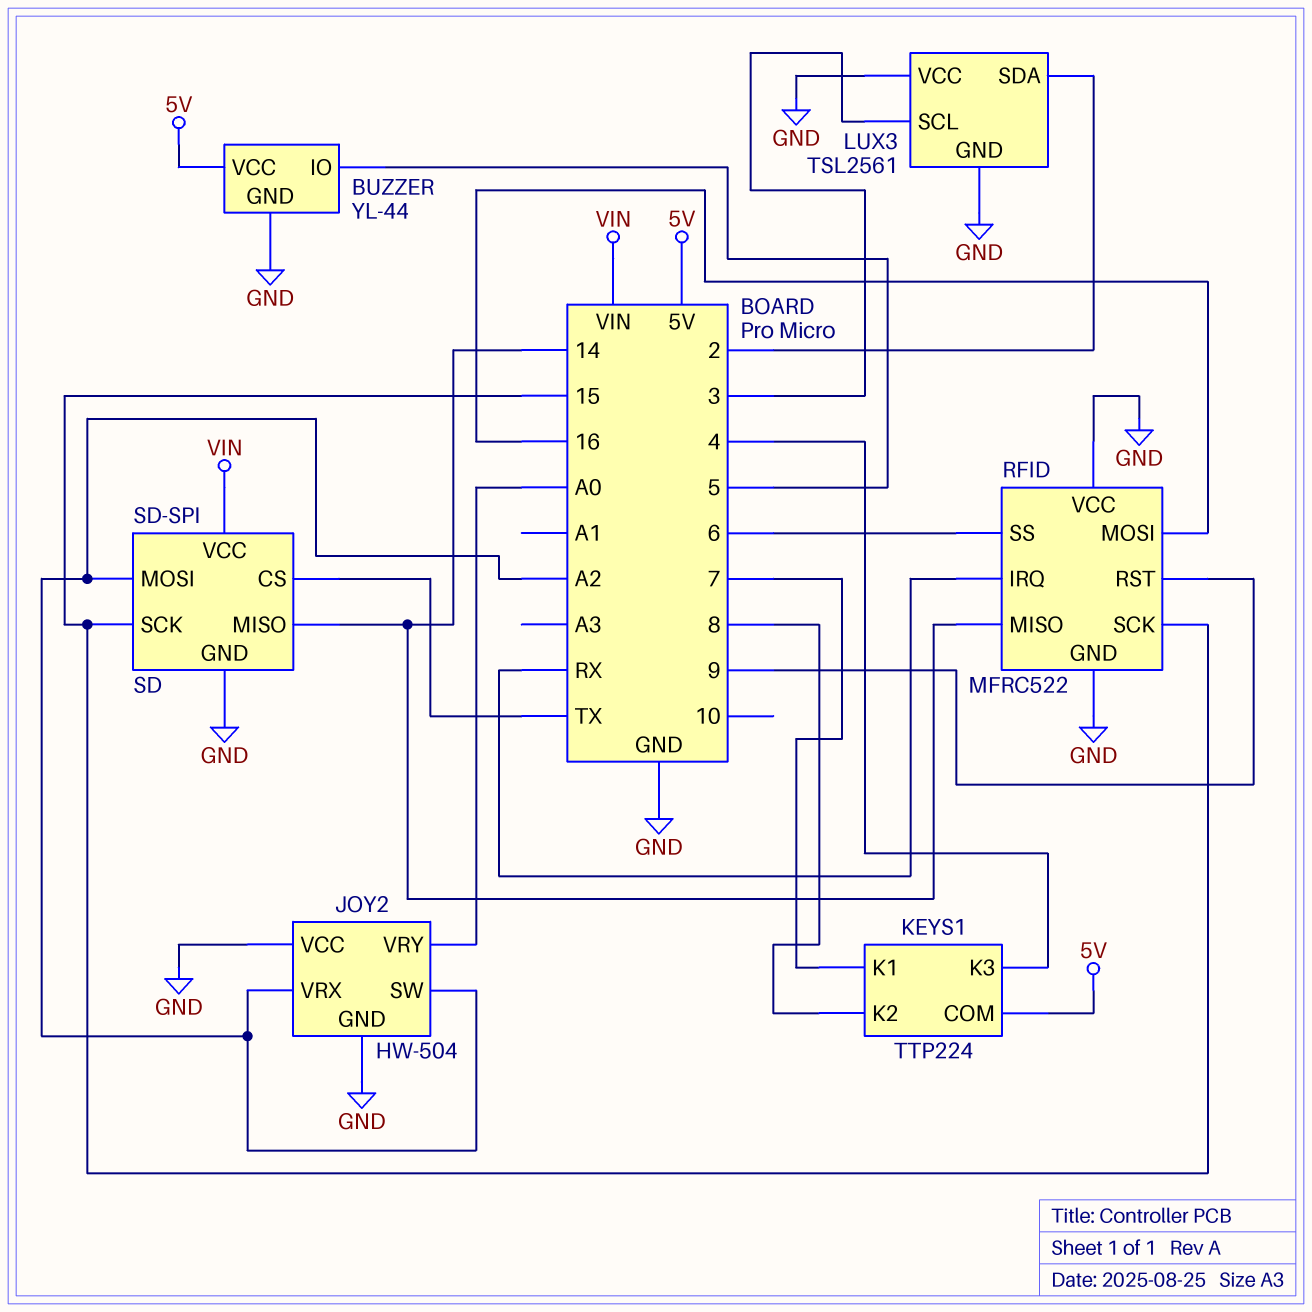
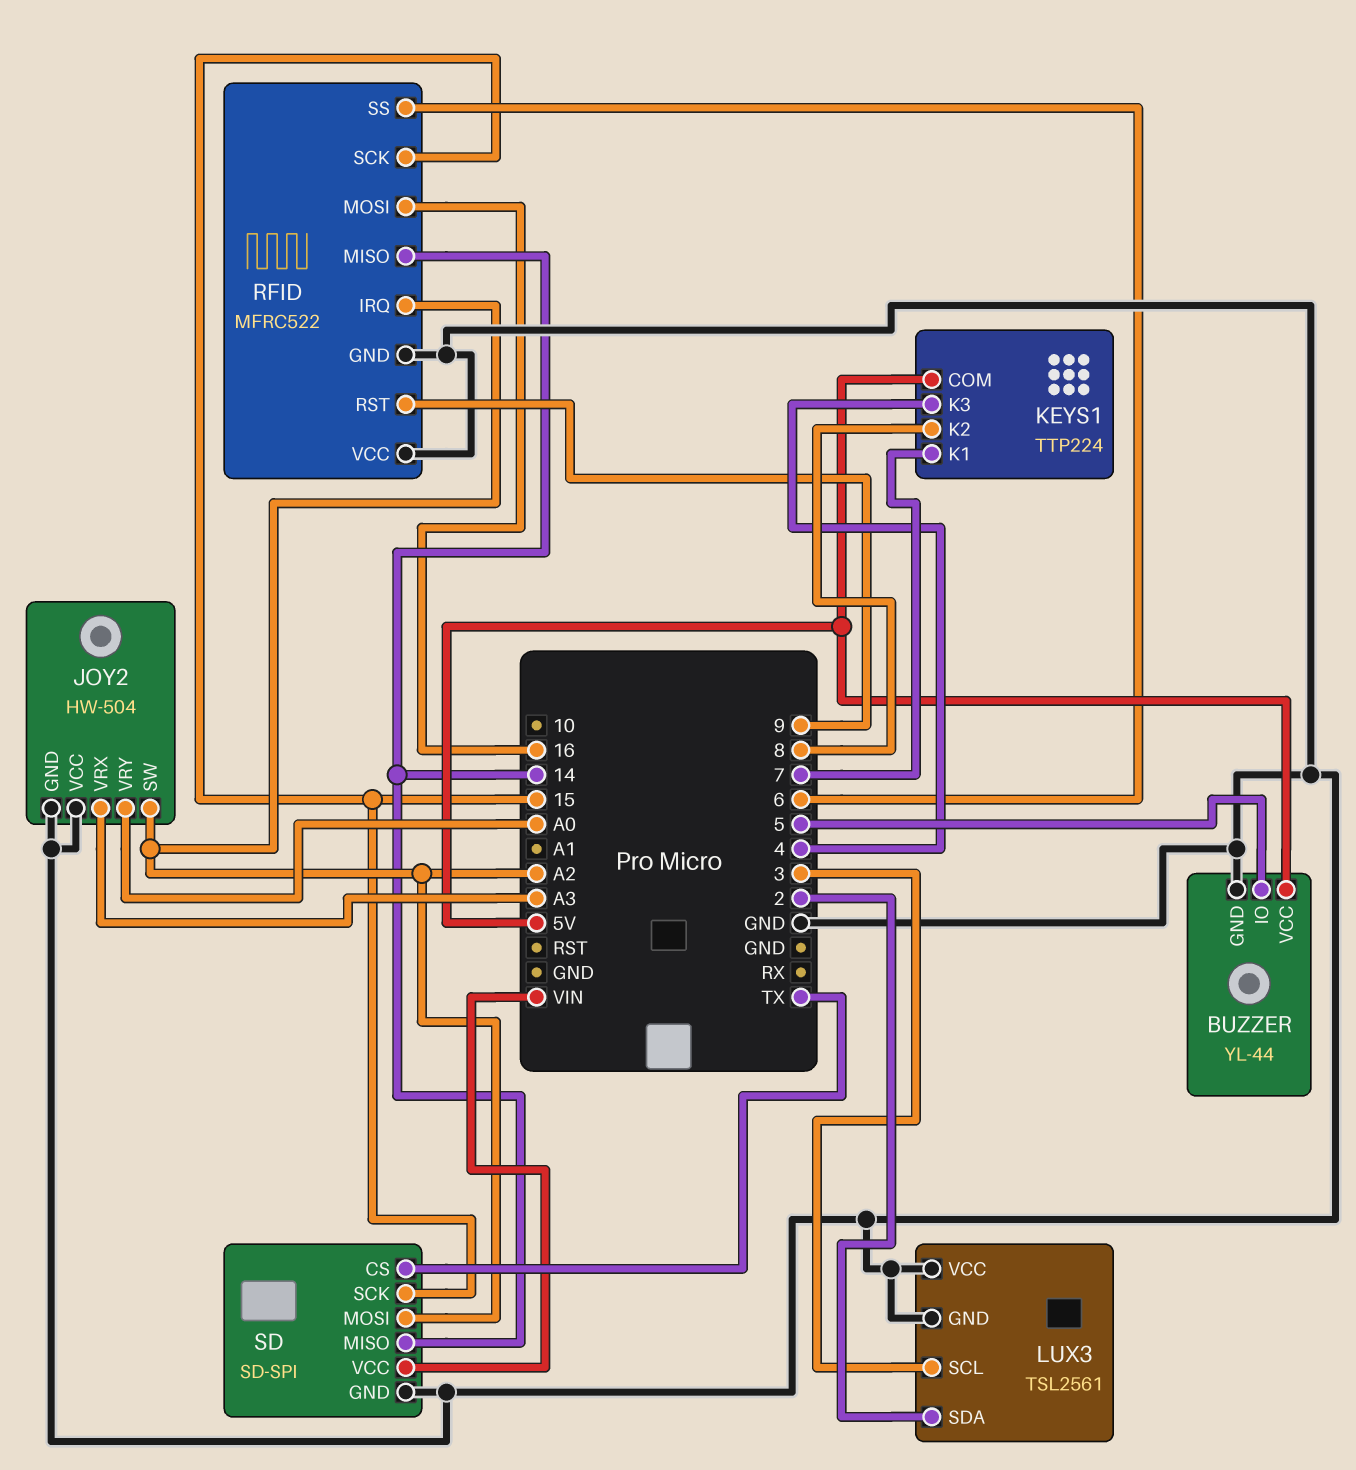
JOY2 pin VRX: A2 -> A3
RFID pin IRQ: RX -> A2

